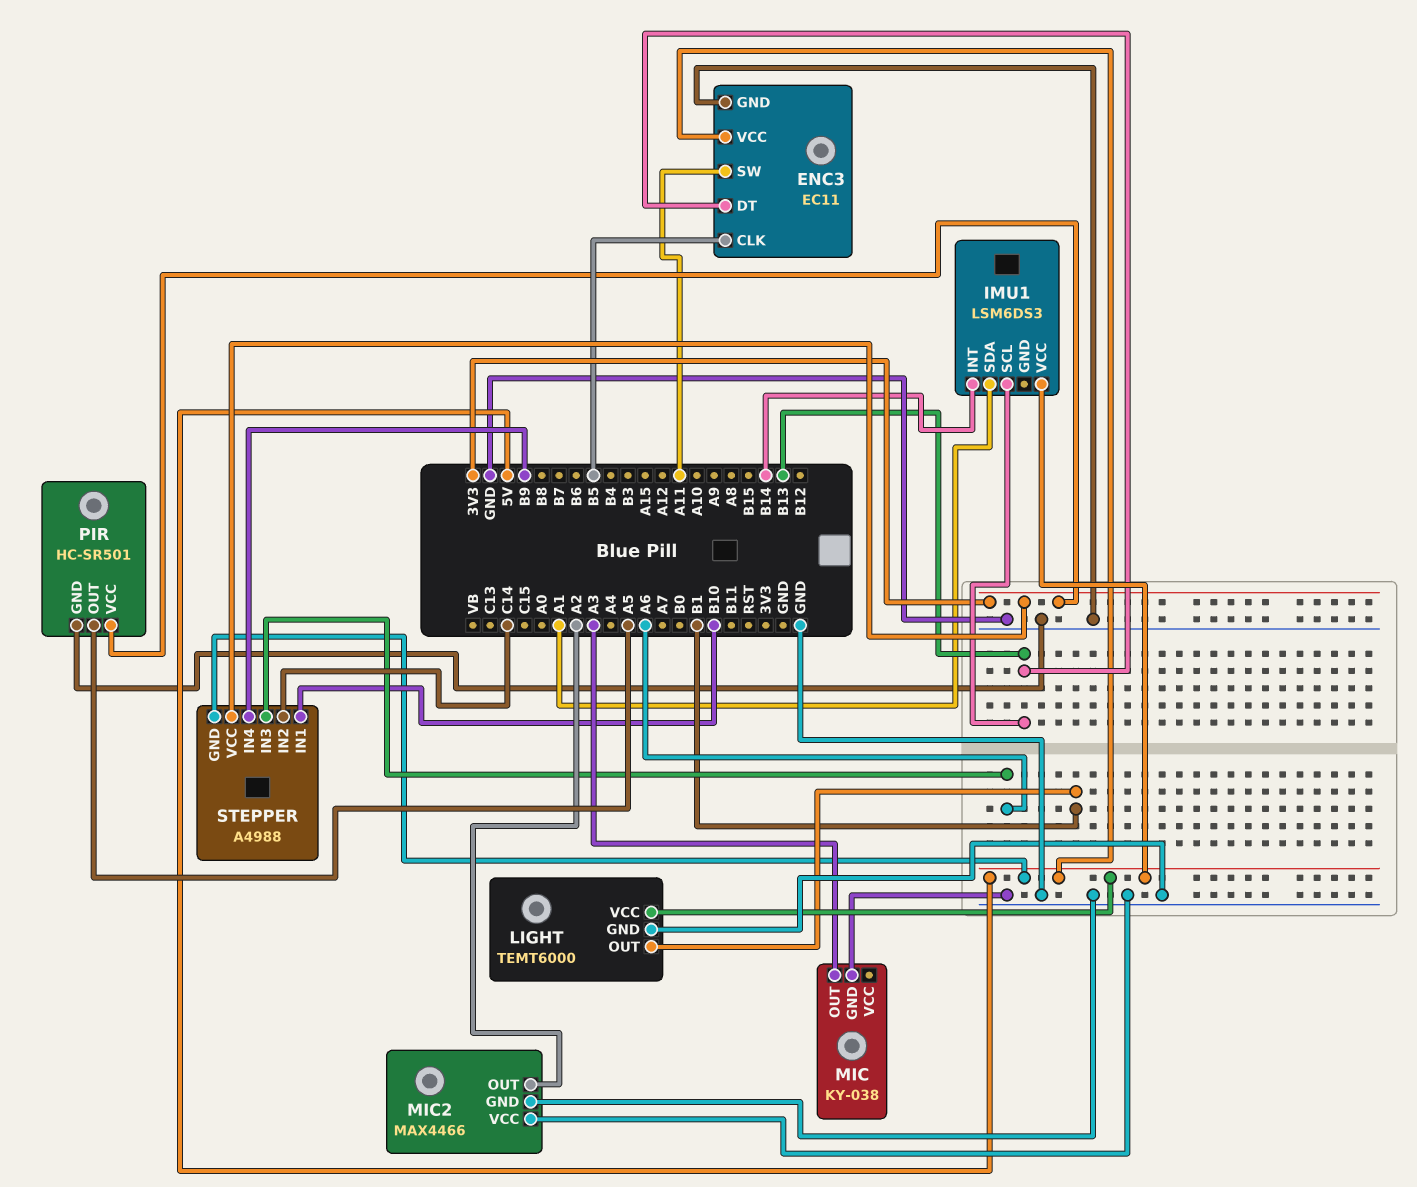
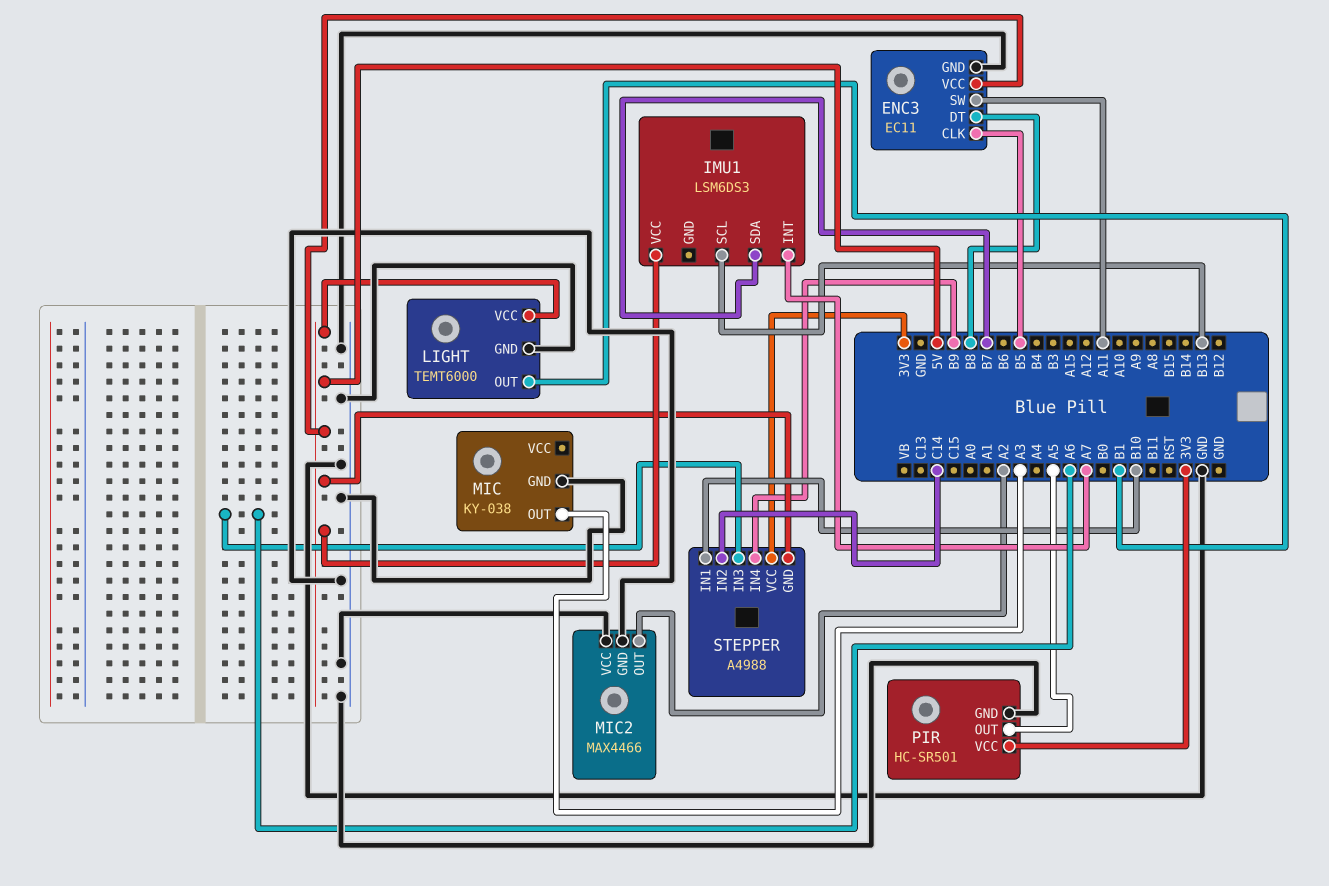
ENC3 pin DT: B13 -> B8
IMU1 pin INT: B14 -> A7
IMU1 pin SDA: A1 -> B7

